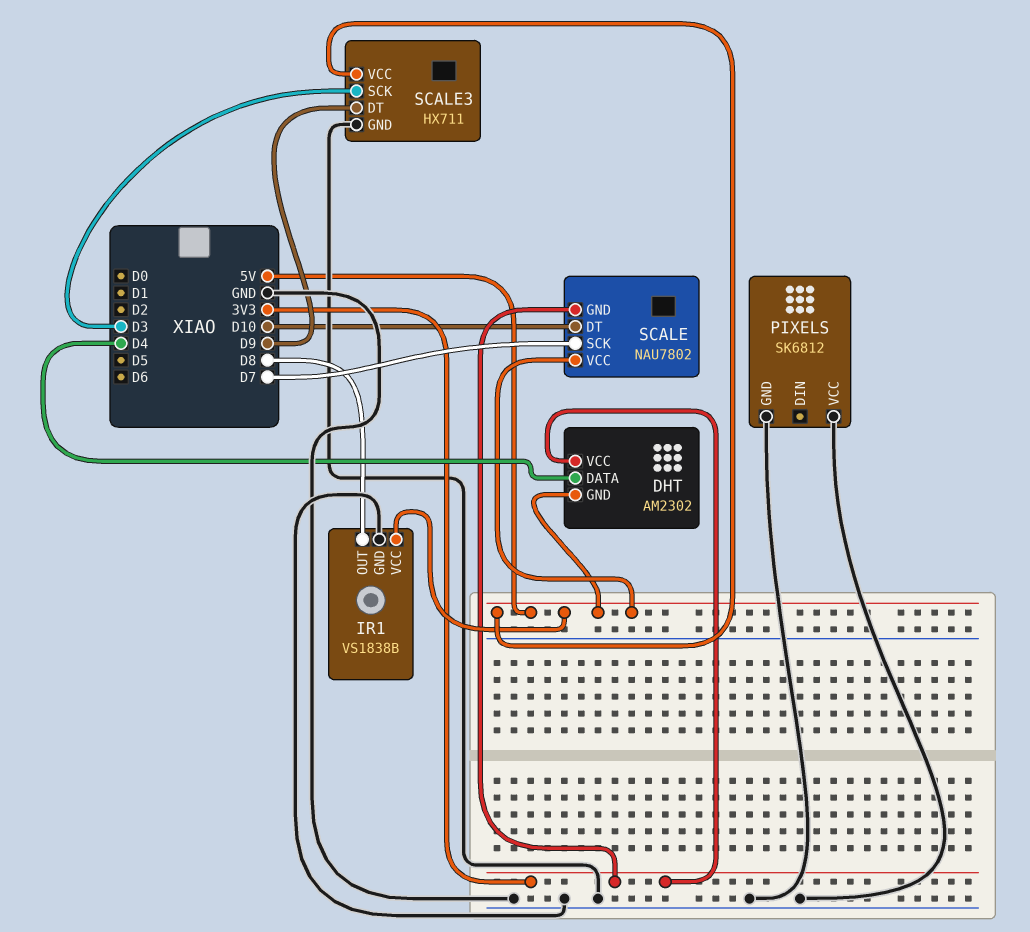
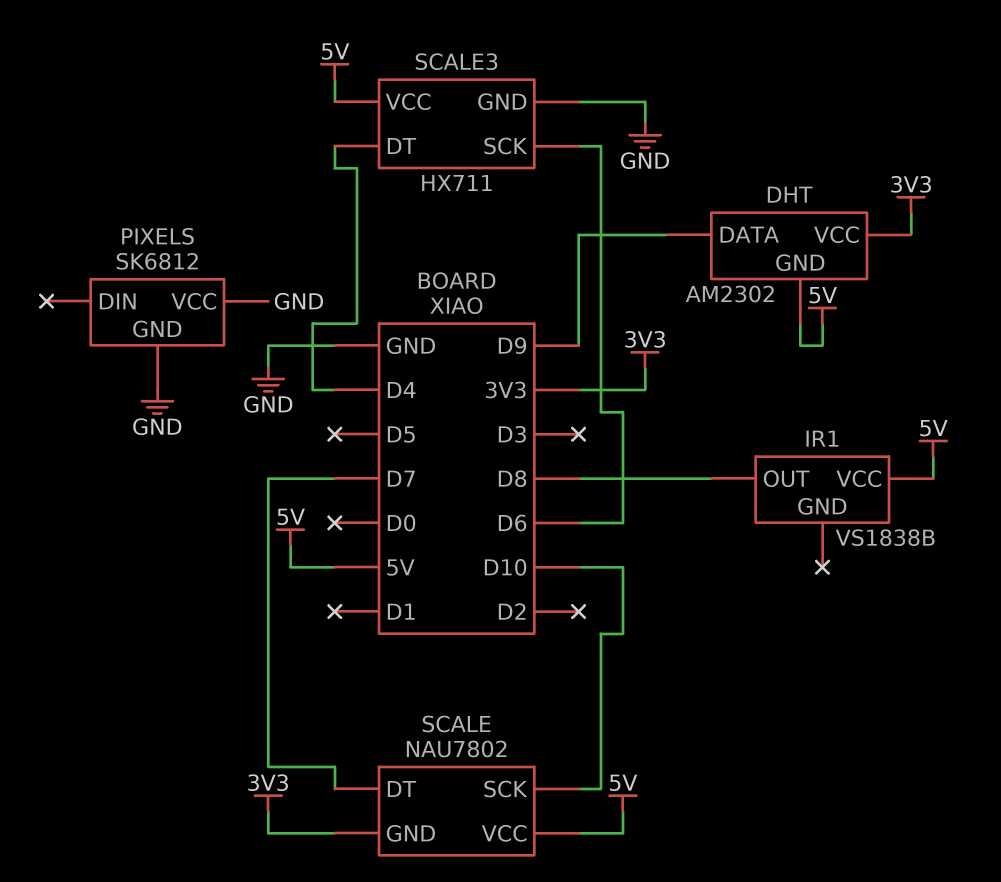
DHT pin DATA: D4 -> D9
IR1 pin GND: GND -> none
SCALE pin DT: D10 -> D7
SCALE pin SCK: D7 -> D10
SCALE3 pin DT: D9 -> D4
SCALE3 pin SCK: D3 -> D6

